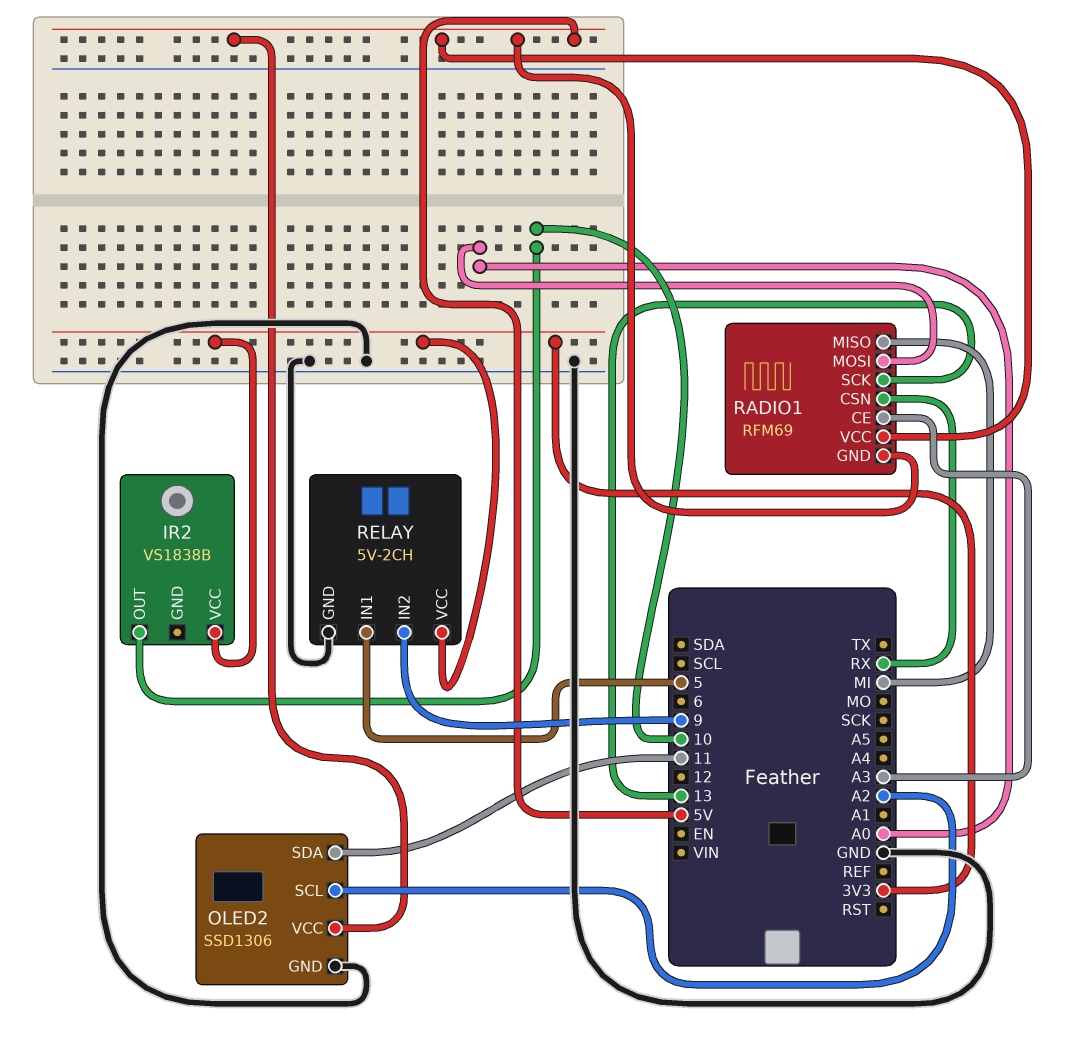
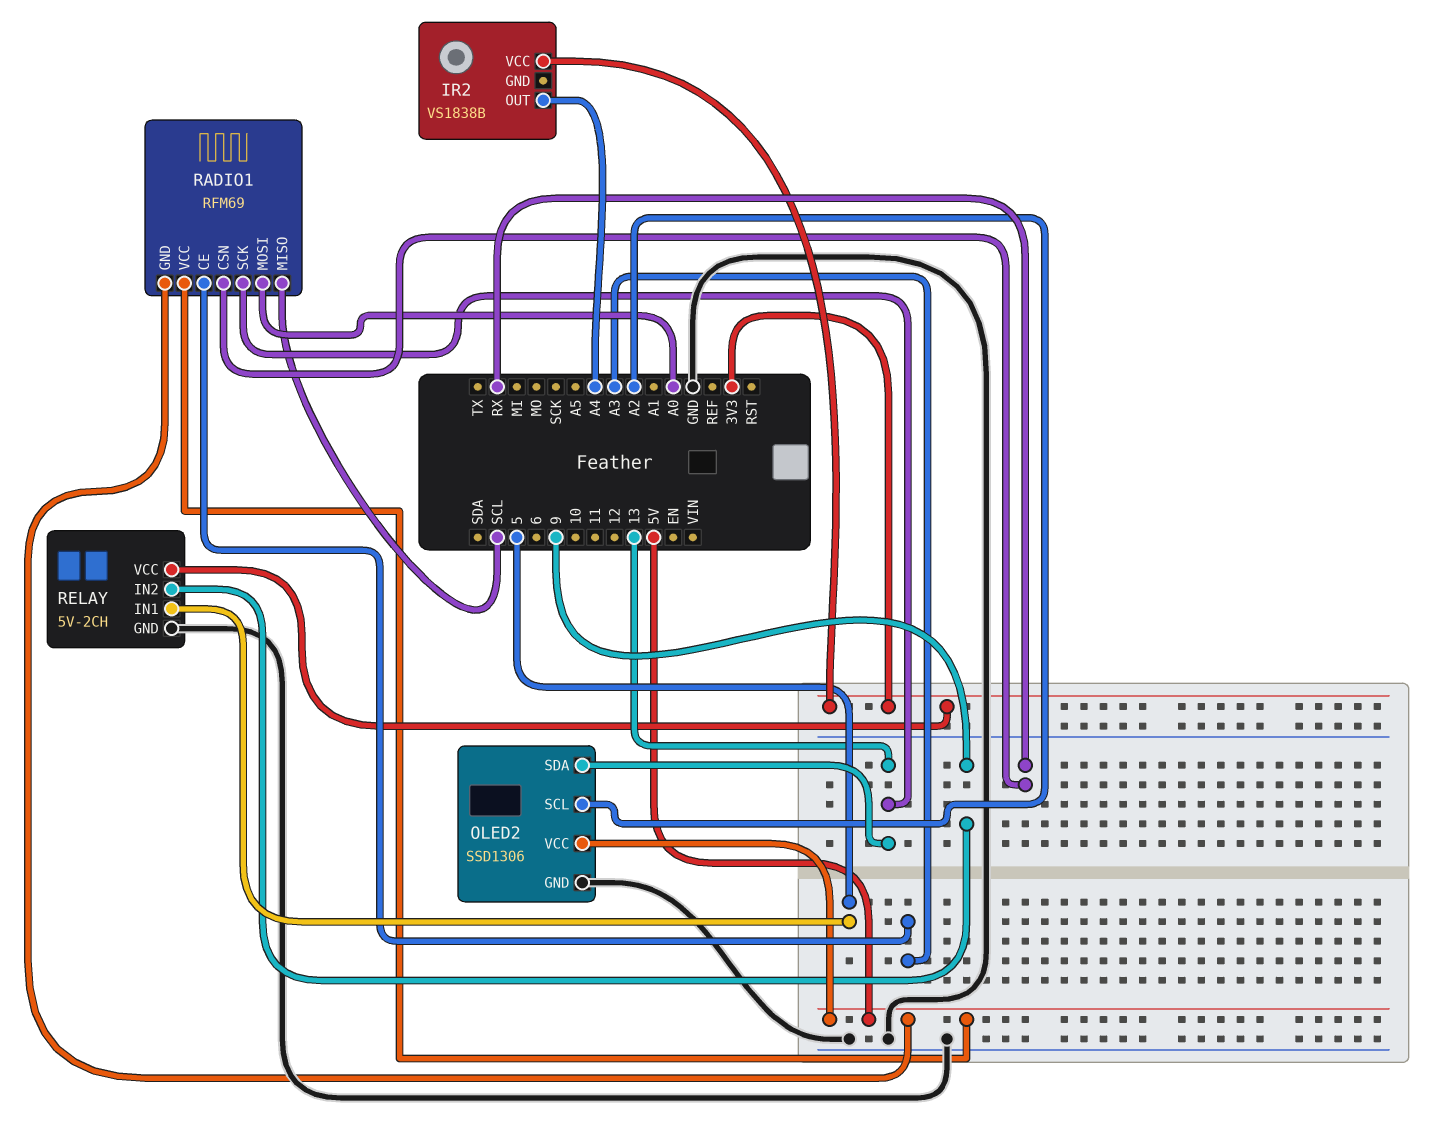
IR2 pin OUT: 10 -> A4
OLED2 pin SDA: 11 -> 13
RADIO1 pin MISO: MI -> SCL

